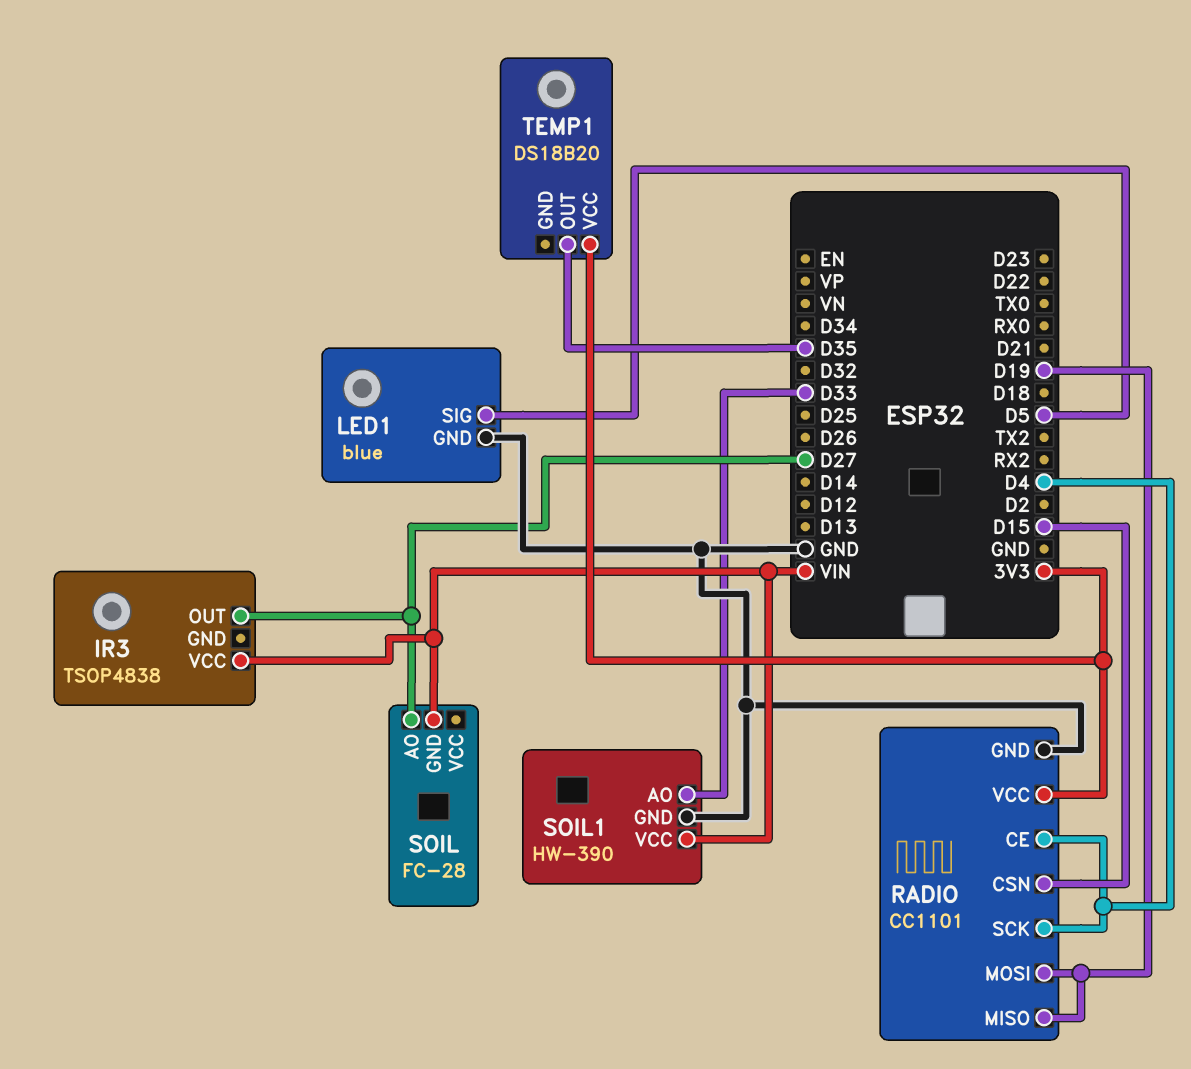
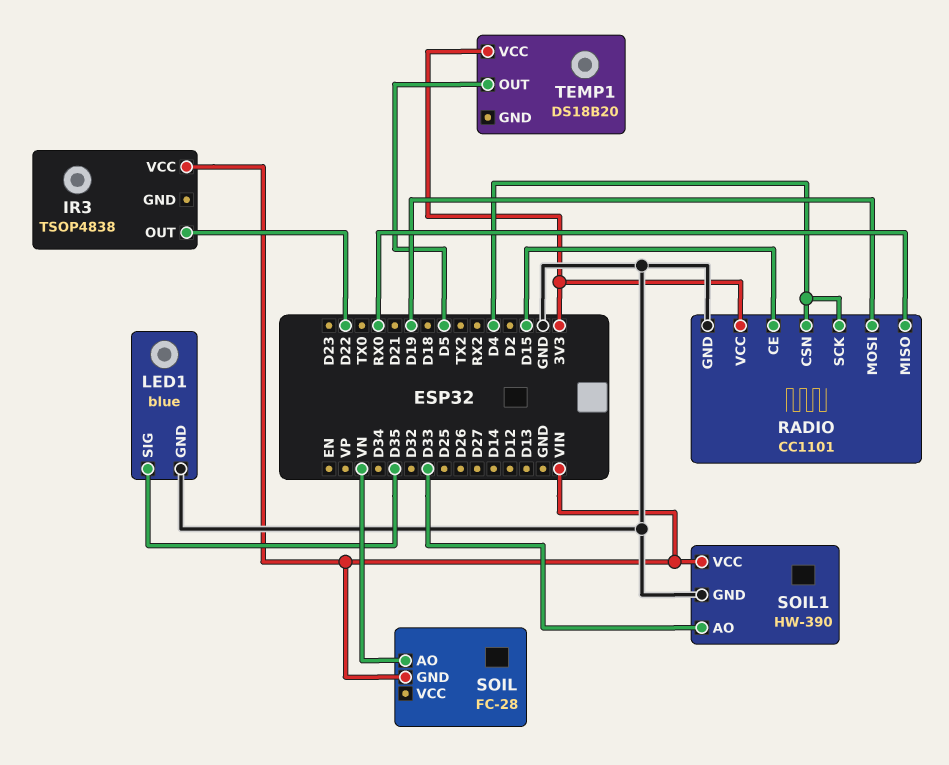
IR3 pin OUT: D27 -> D22
LED1 pin SIG: D5 -> D35
RADIO pin CE: D4 -> D15
RADIO pin CSN: D15 -> D4
RADIO pin MISO: D19 -> RX0
SOIL pin AO: D27 -> VN
TEMP1 pin OUT: D35 -> D5

